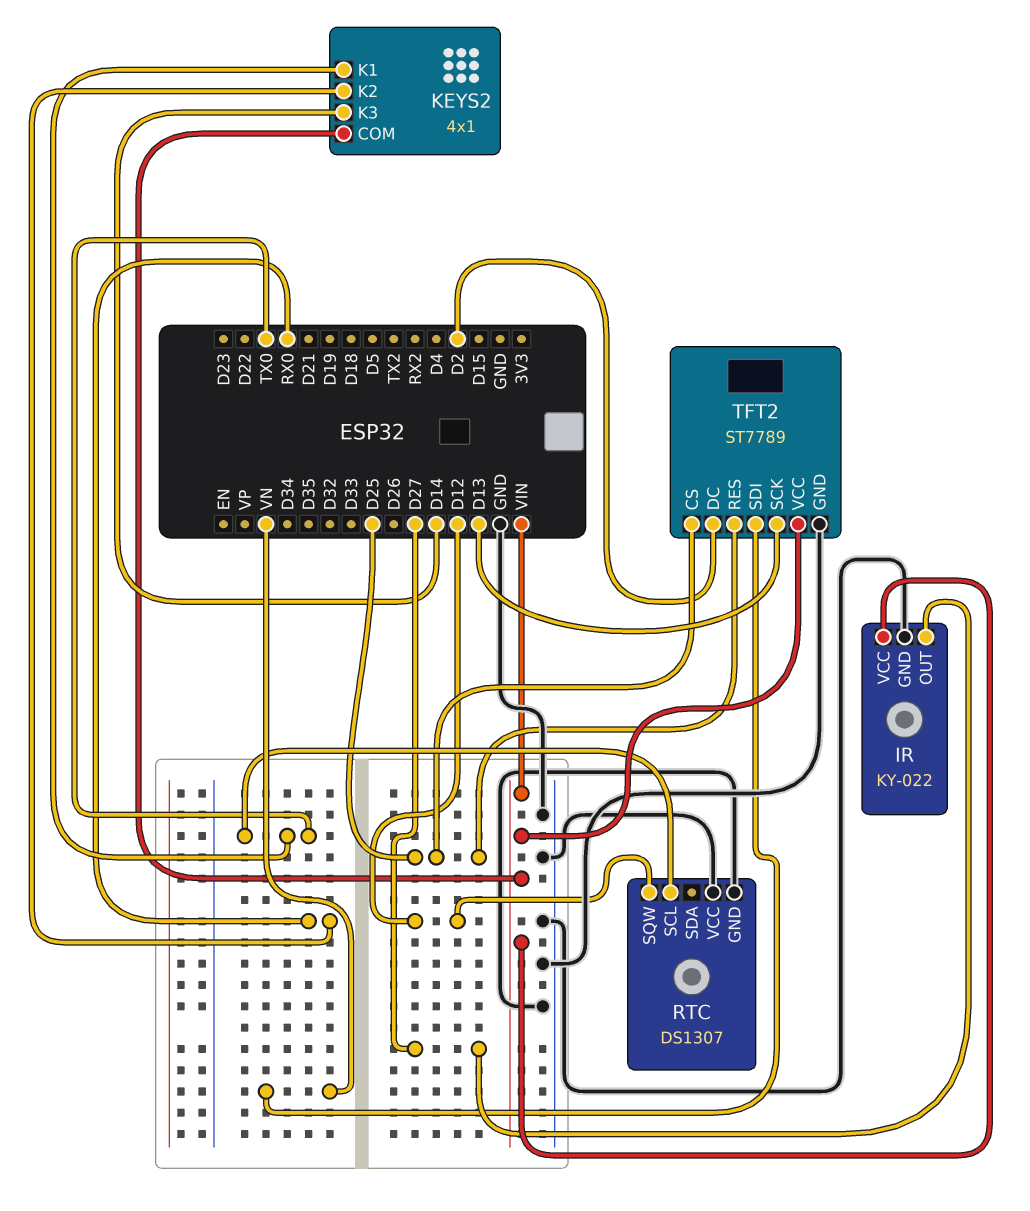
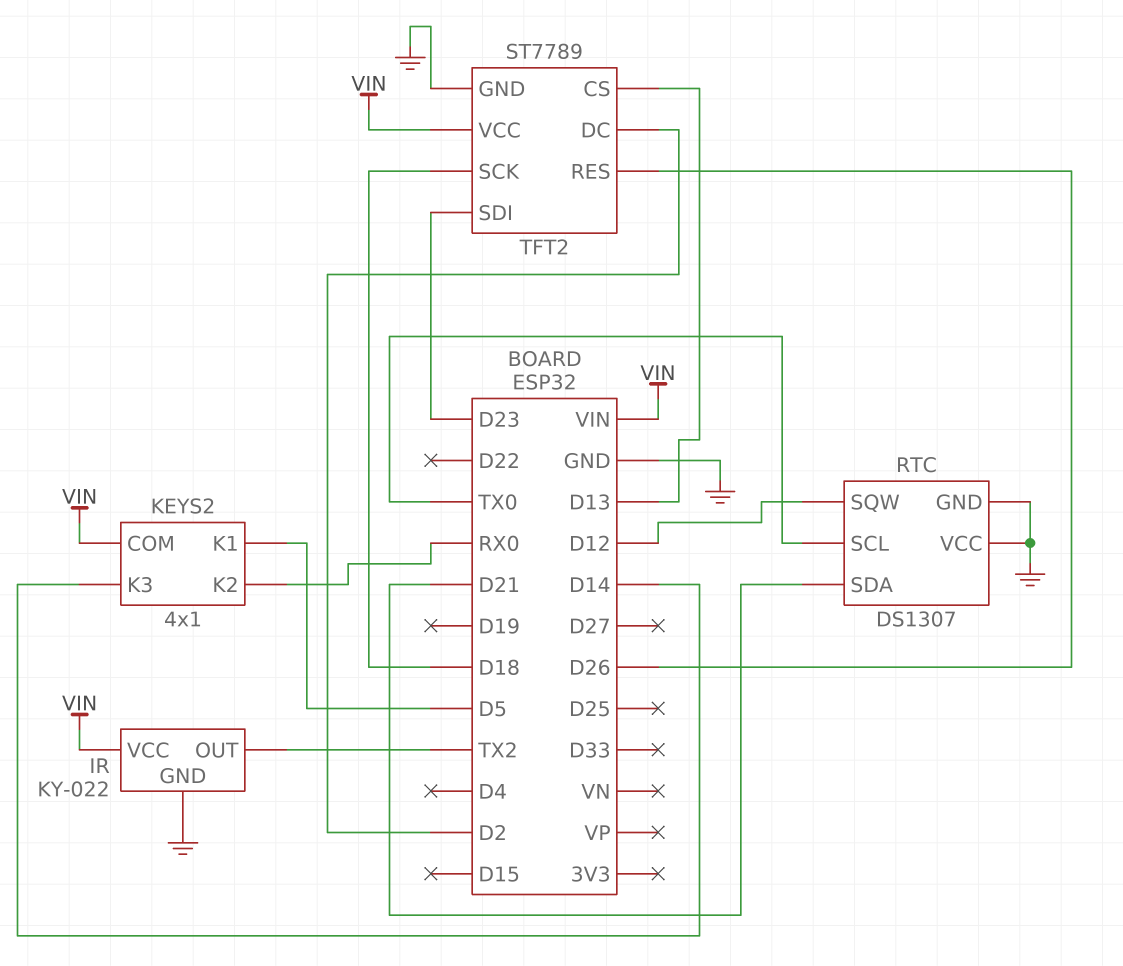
IR pin OUT: D27 -> TX2
KEYS2 pin K1: TX0 -> D5
RTC pin SDA: none -> D21
TFT2 pin CS: D25 -> D13
TFT2 pin RES: D25 -> D26
TFT2 pin SCK: D13 -> D18
TFT2 pin SDI: VN -> D23

